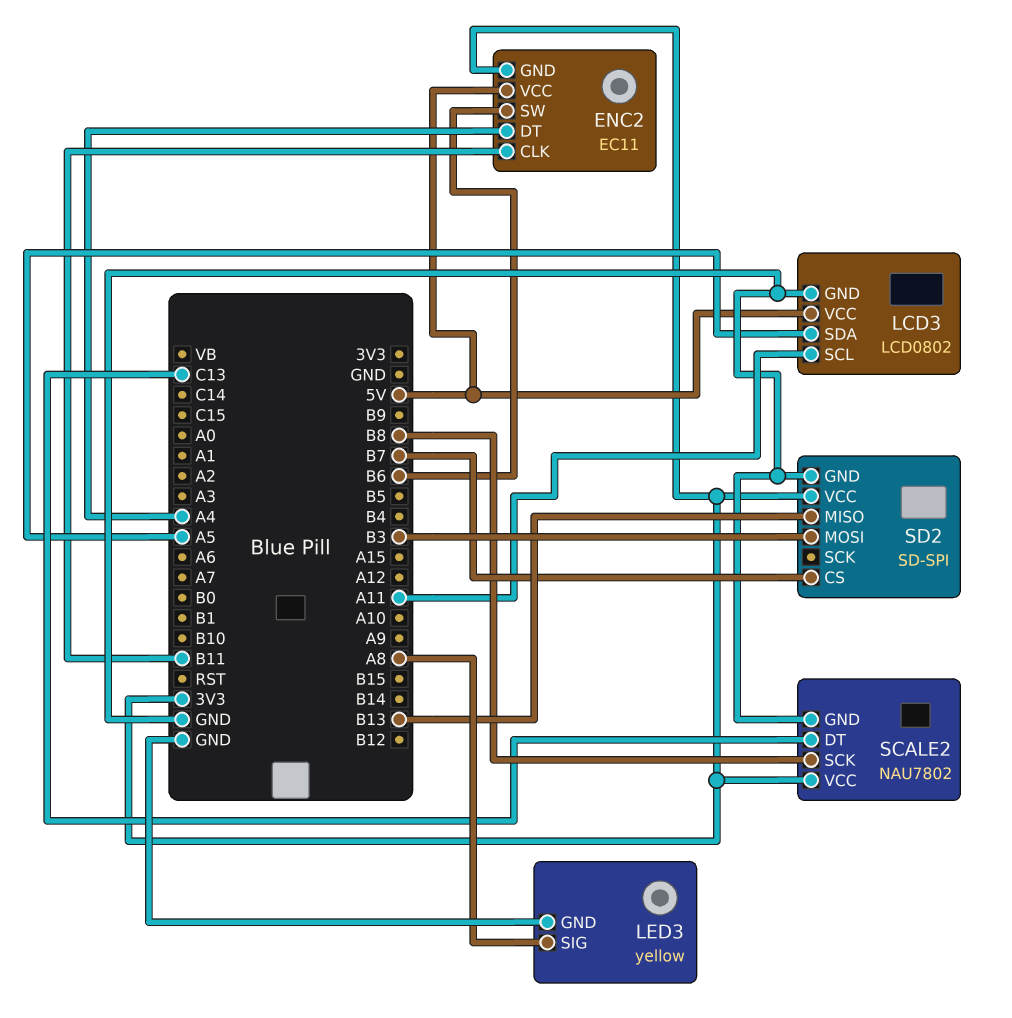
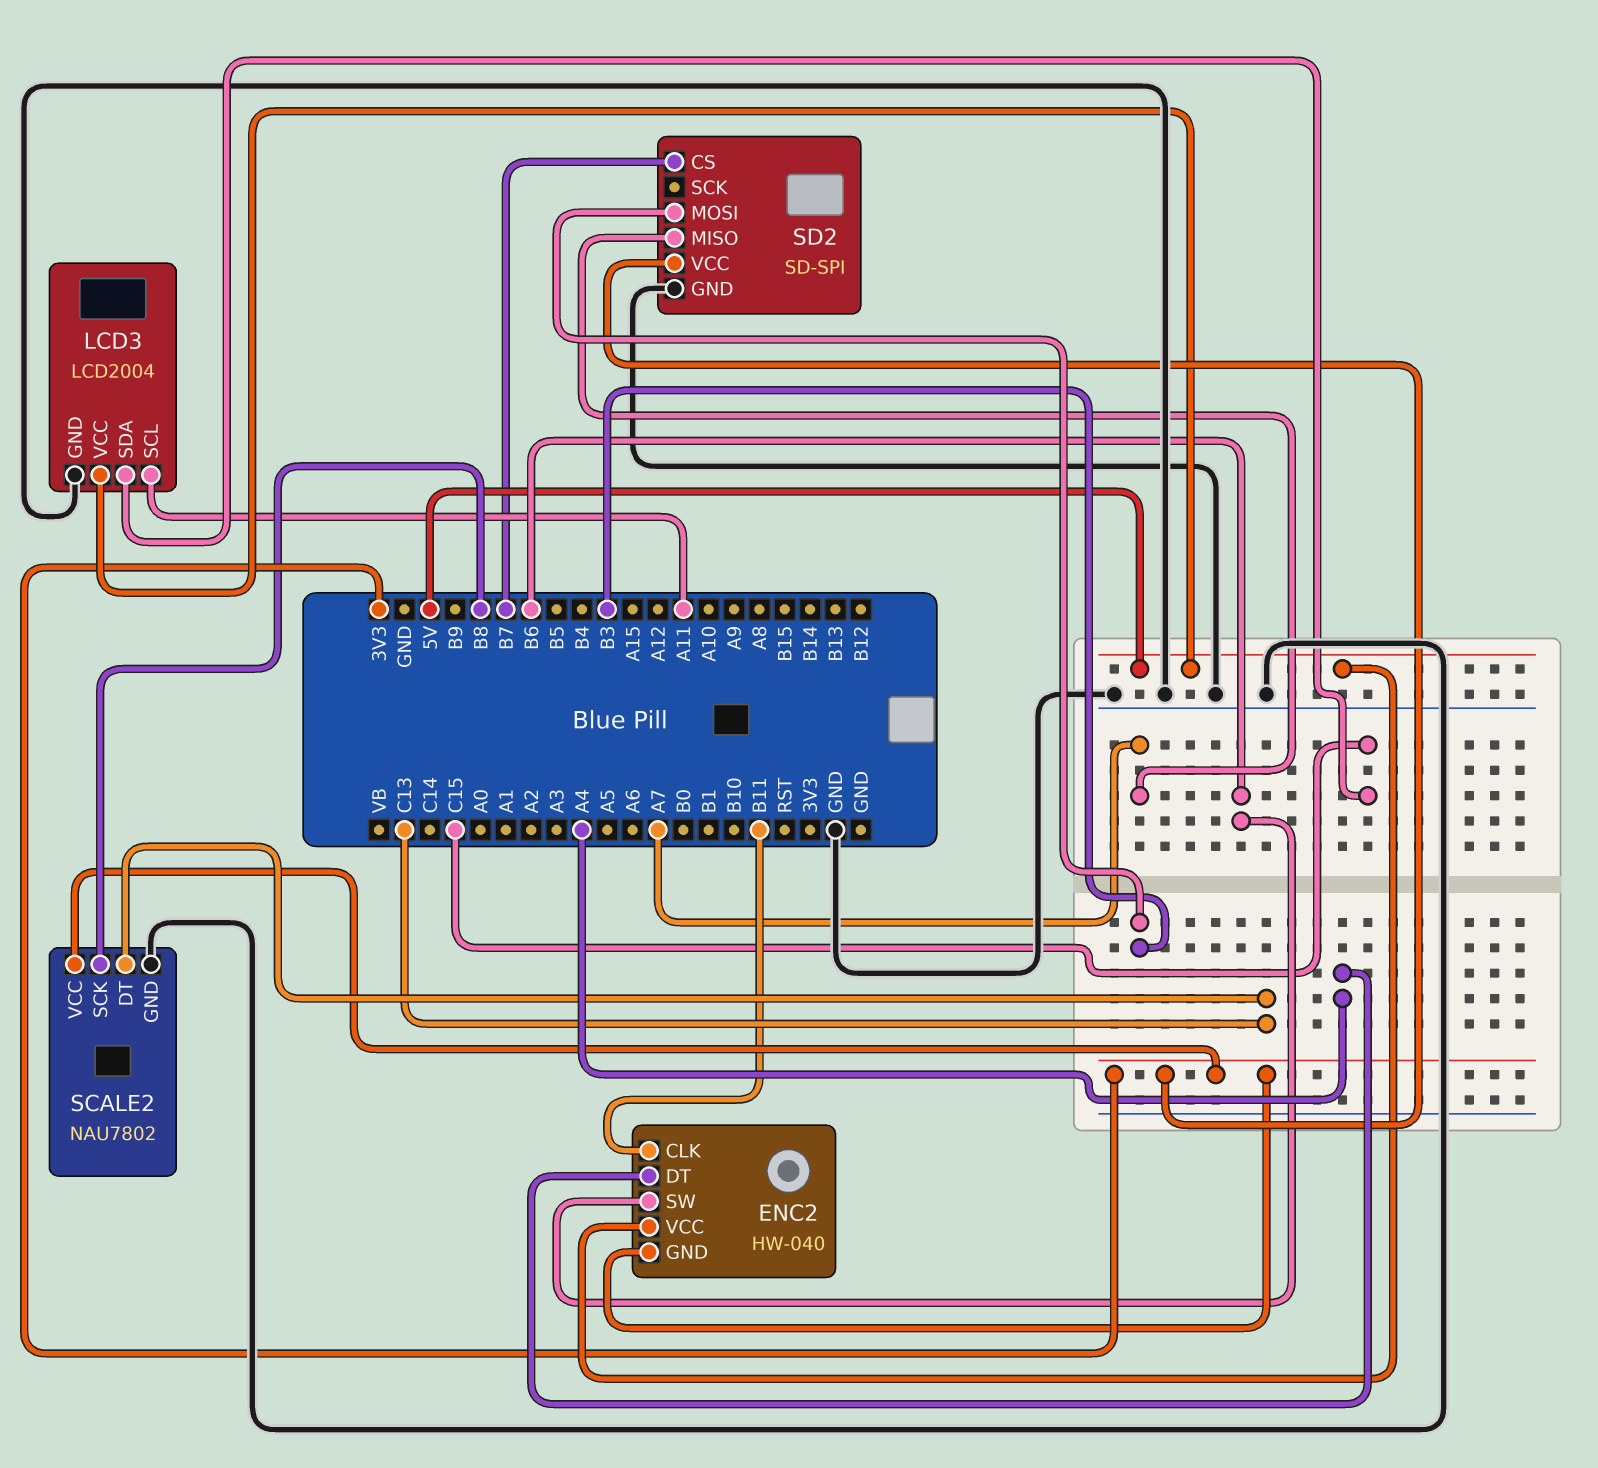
ENC2: EC11 -> HW-040
LCD3: LCD0802 -> LCD2004
LCD3 pin SDA: A5 -> C15
LED3: yellow -> none
LED3 pin GND: GND -> none
LED3 pin SIG: A8 -> none
SD2 pin MISO: B13 -> A7

